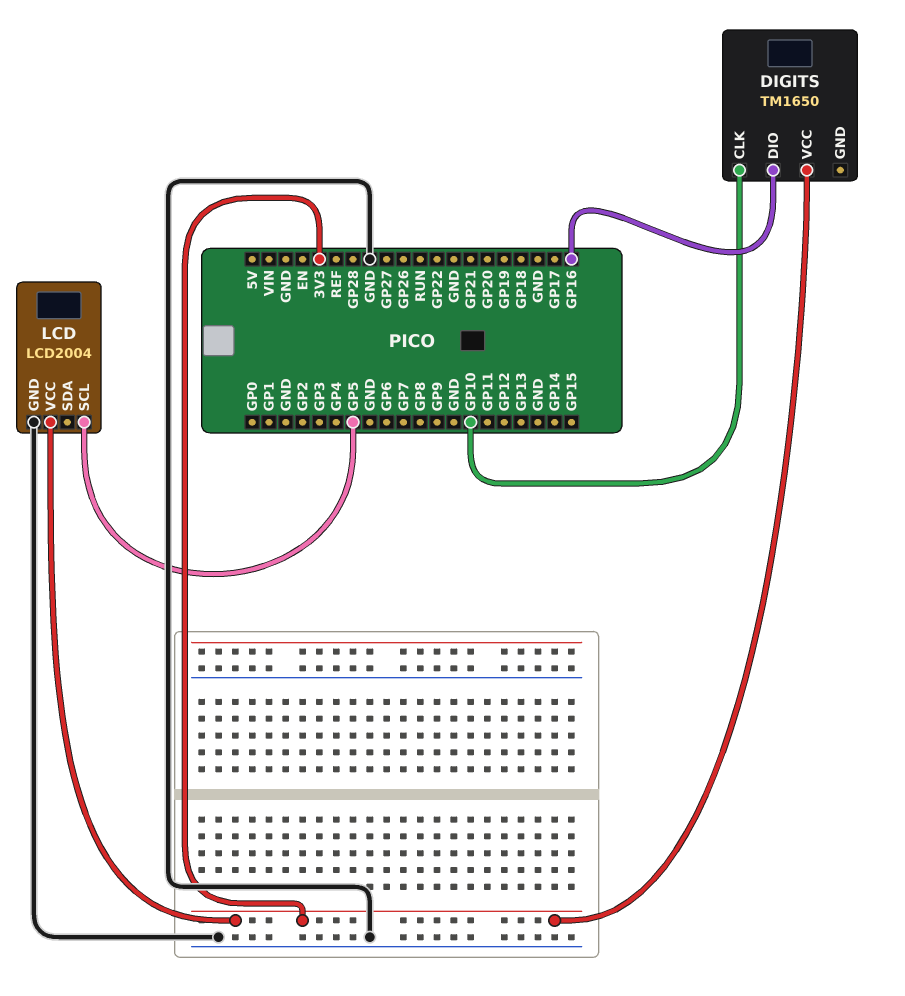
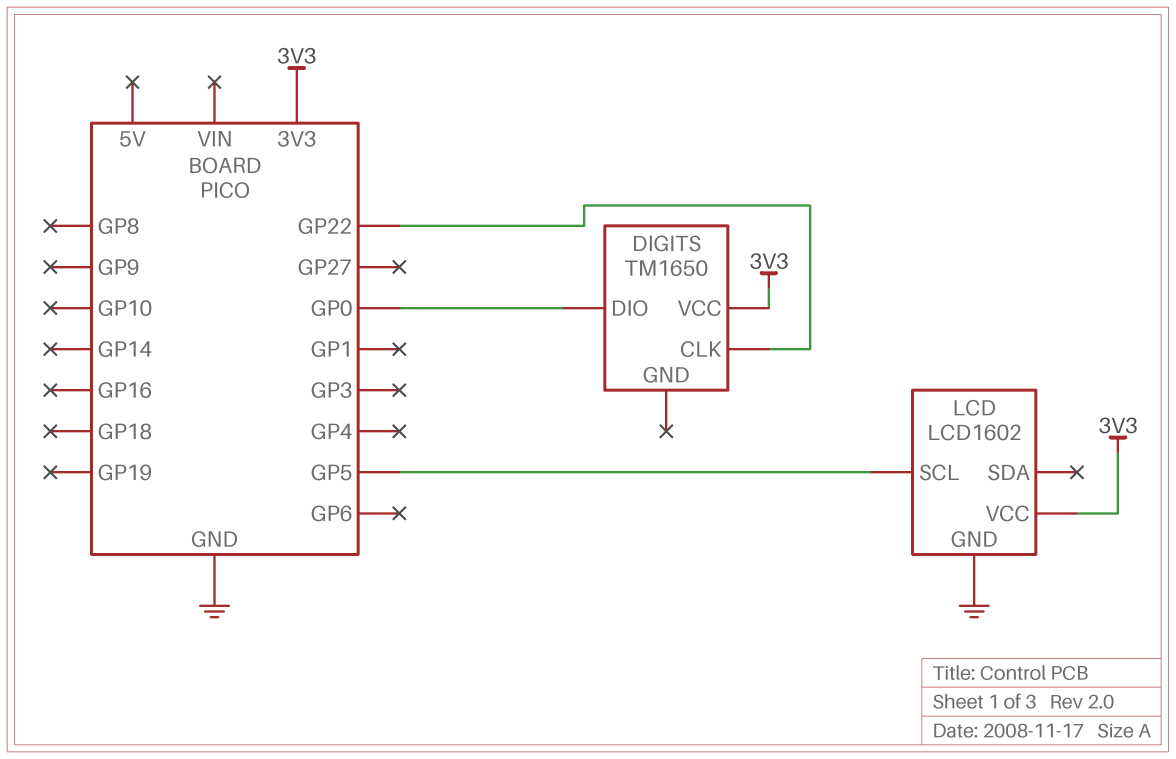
DIGITS pin CLK: GP10 -> GP22
DIGITS pin DIO: GP16 -> GP0
LCD: LCD2004 -> LCD1602

